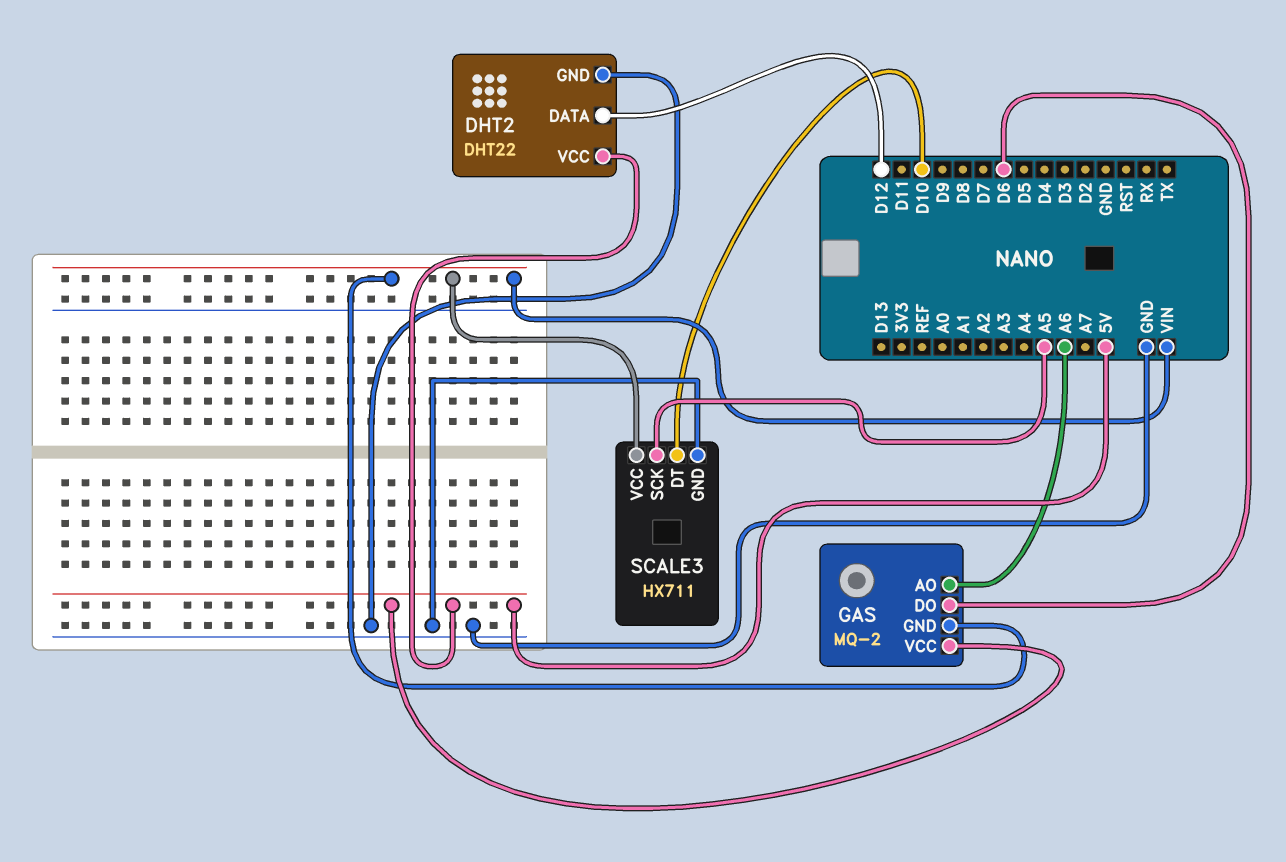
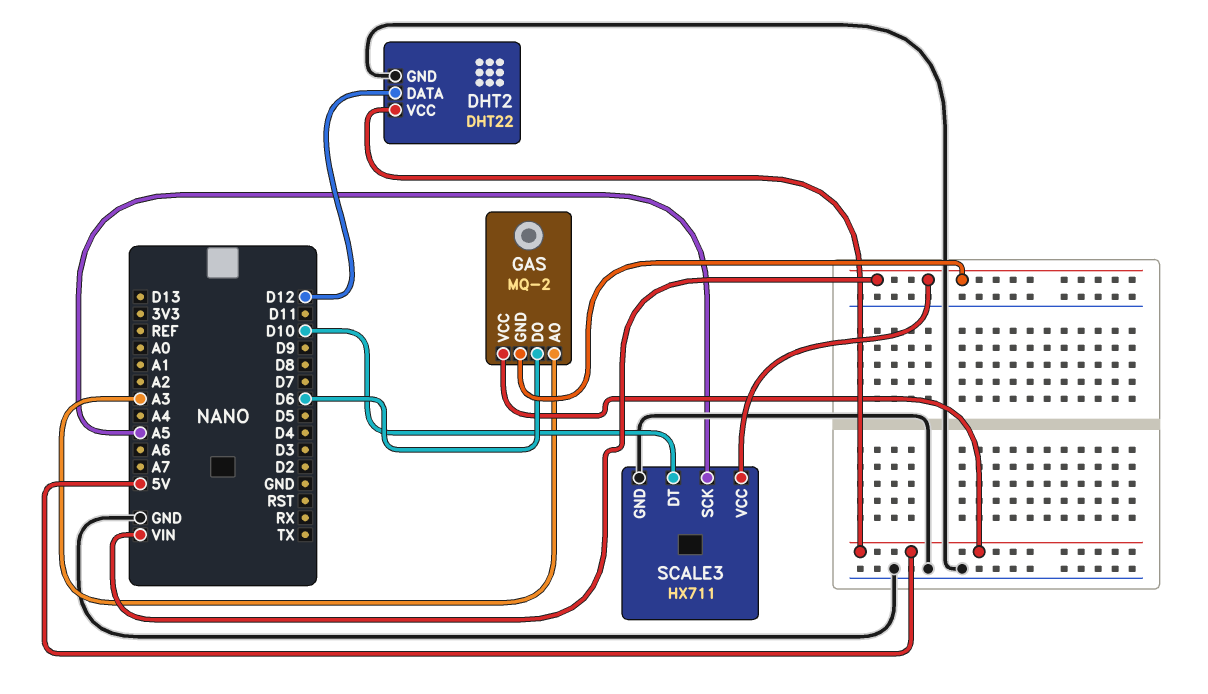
GAS pin AO: A6 -> A3

